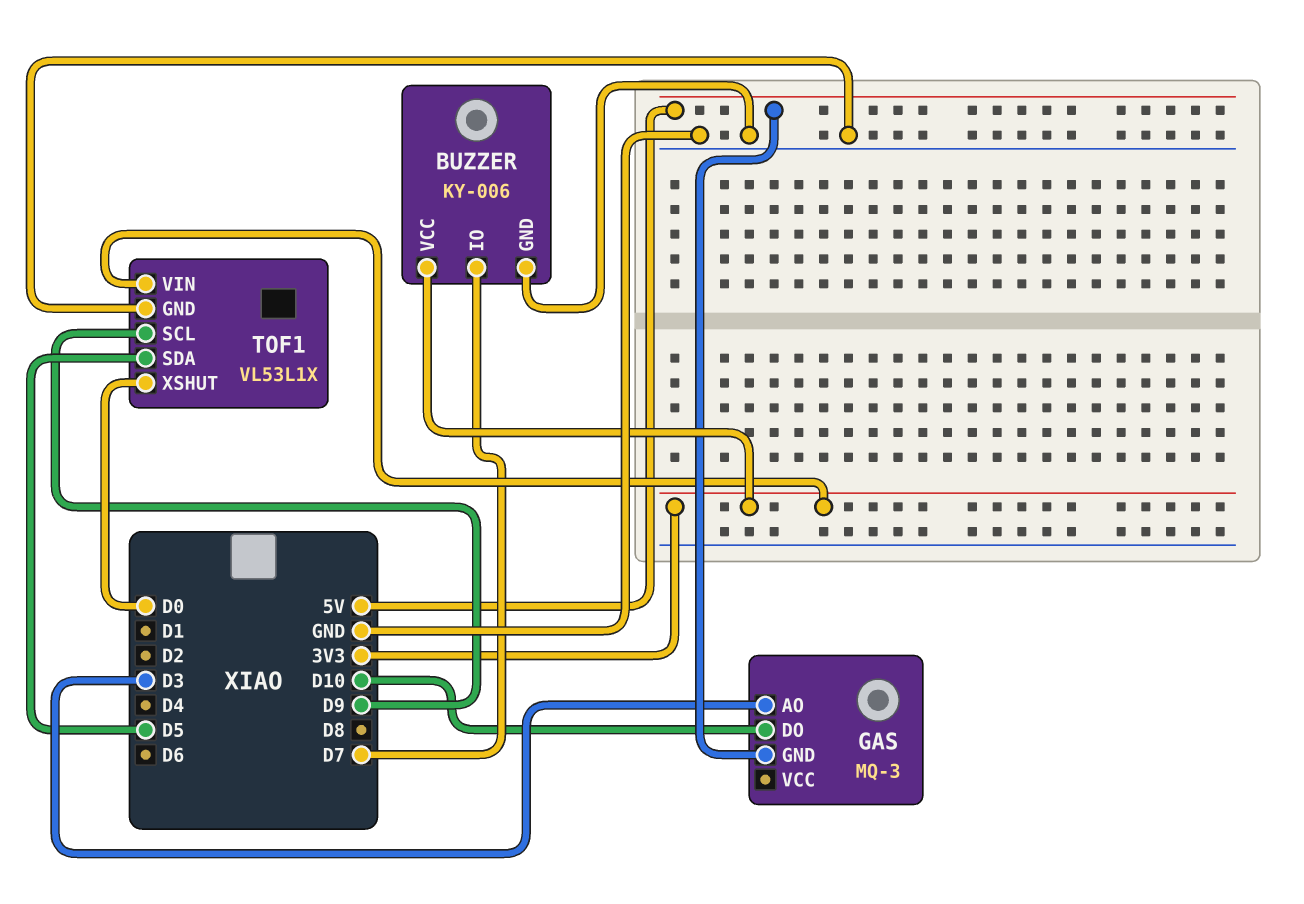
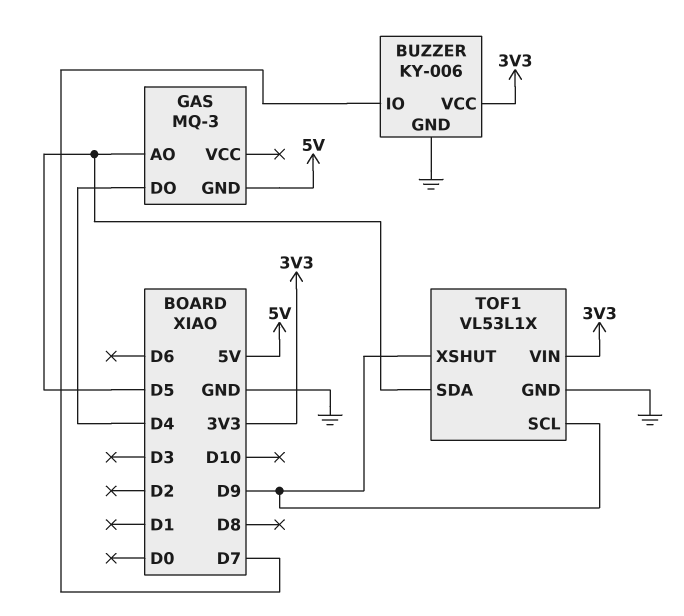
GAS pin AO: D3 -> D5
GAS pin DO: D10 -> D4
TOF1 pin XSHUT: D0 -> D9

